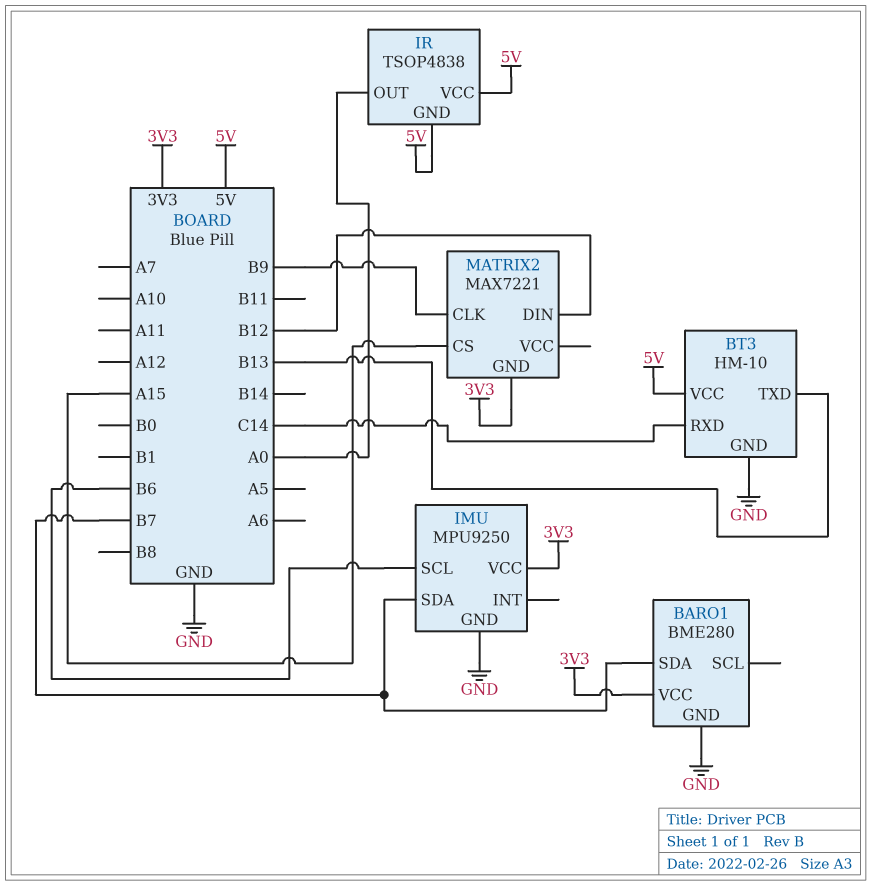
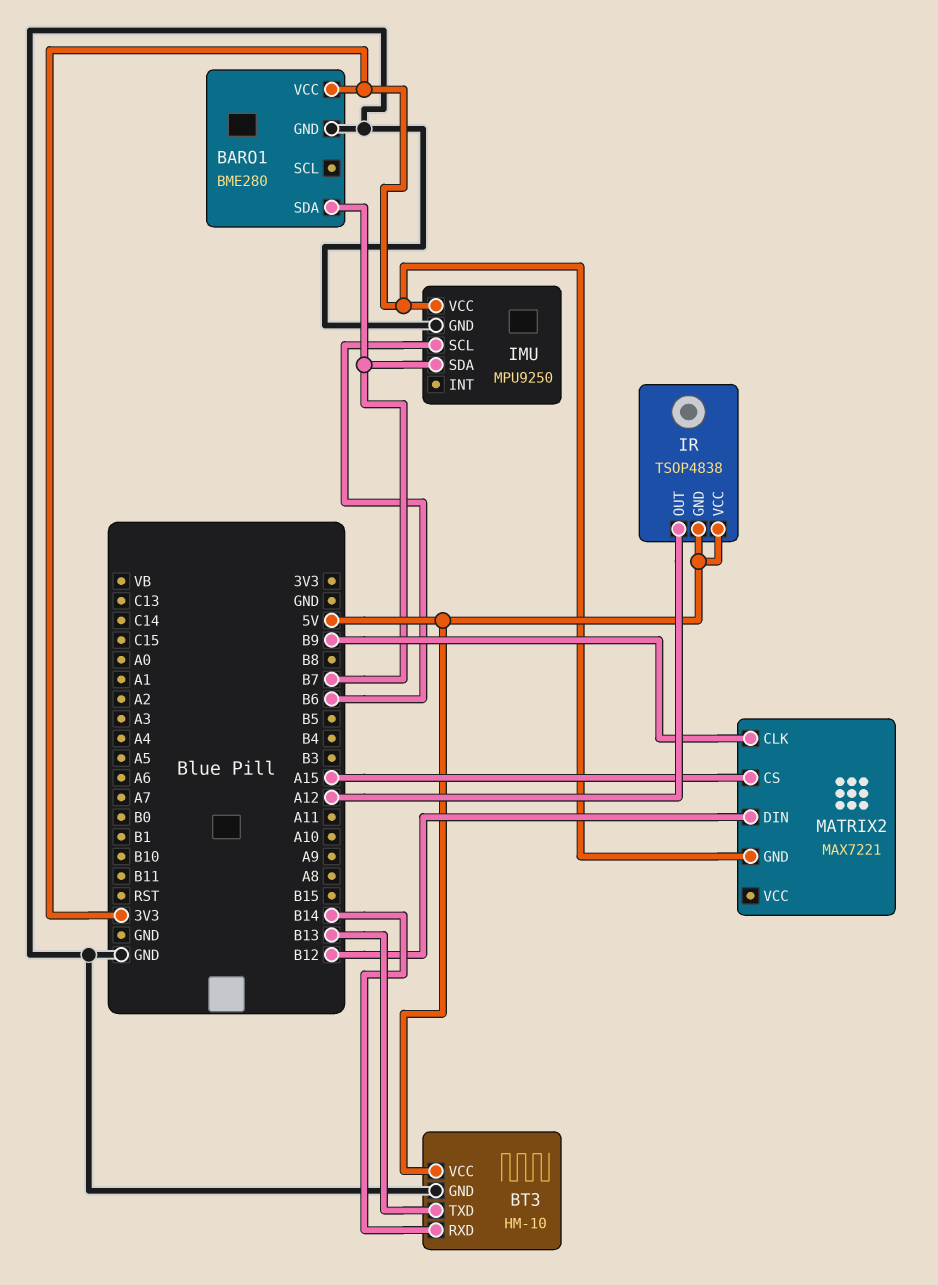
BT3 pin RXD: C14 -> B14
IR pin OUT: A0 -> A12

